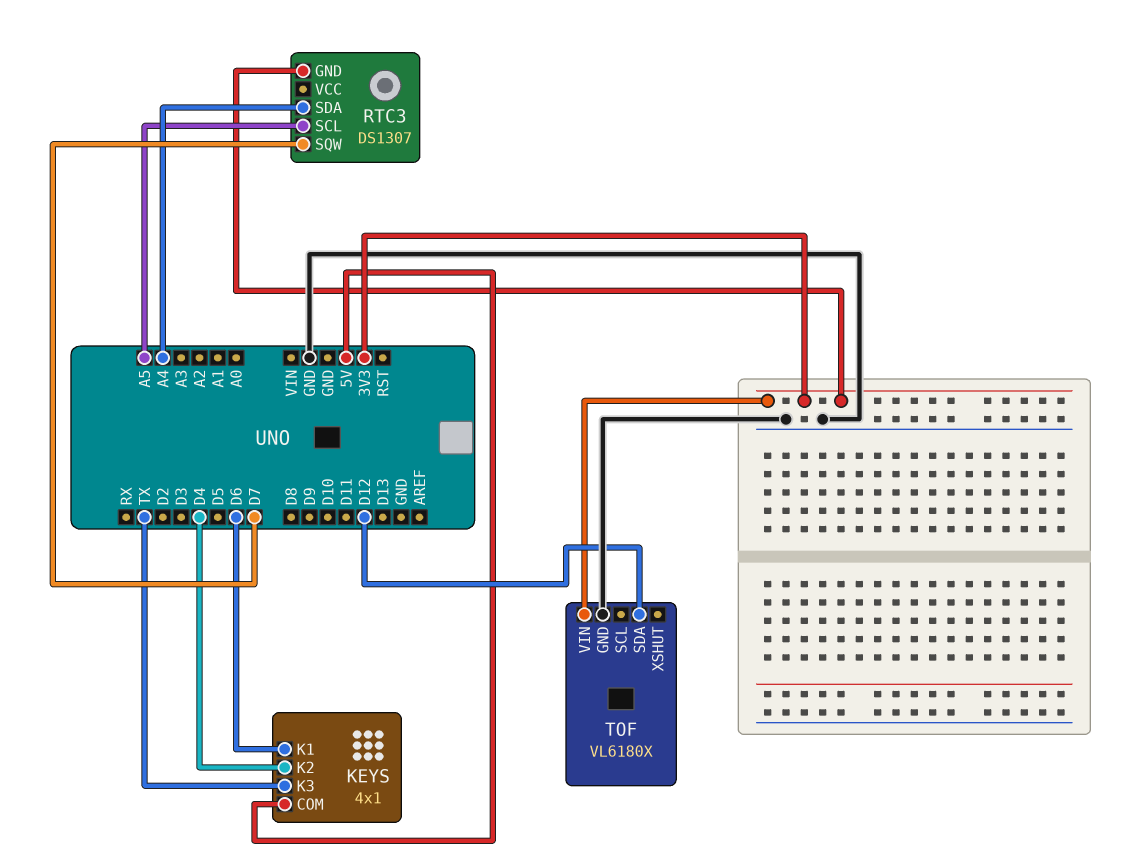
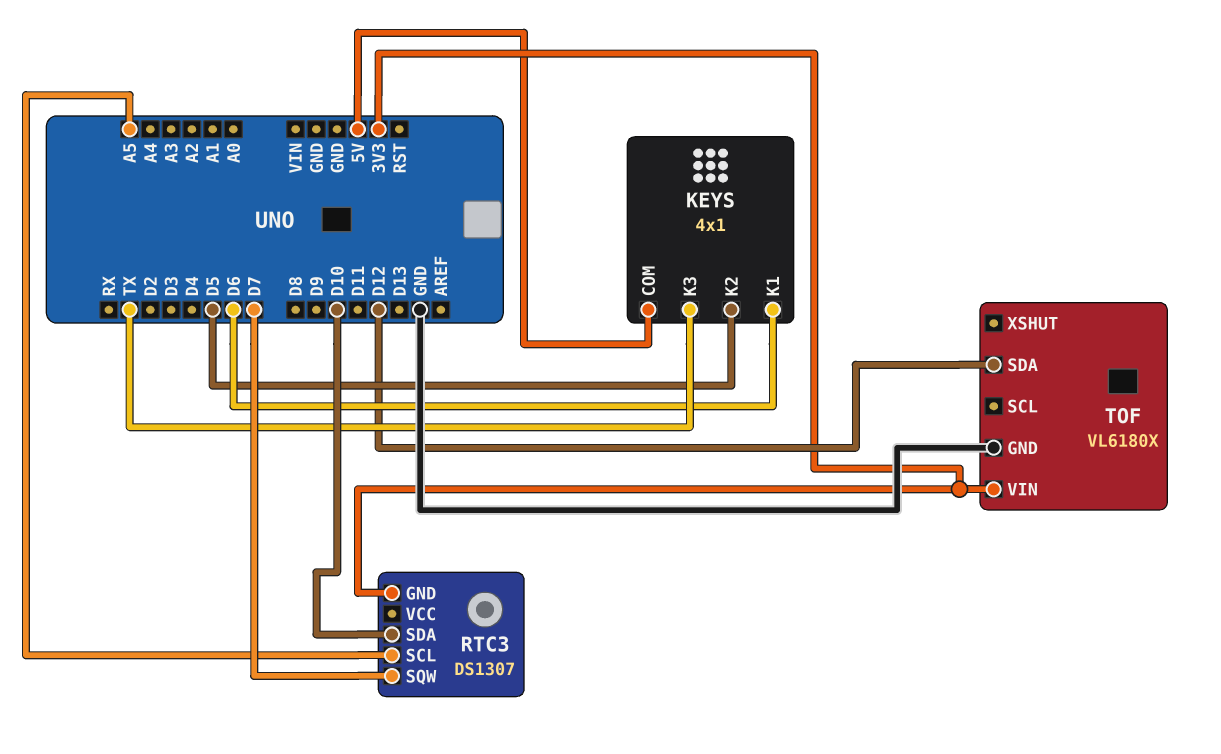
KEYS pin K2: D4 -> D5
RTC3 pin SDA: A4 -> D10

